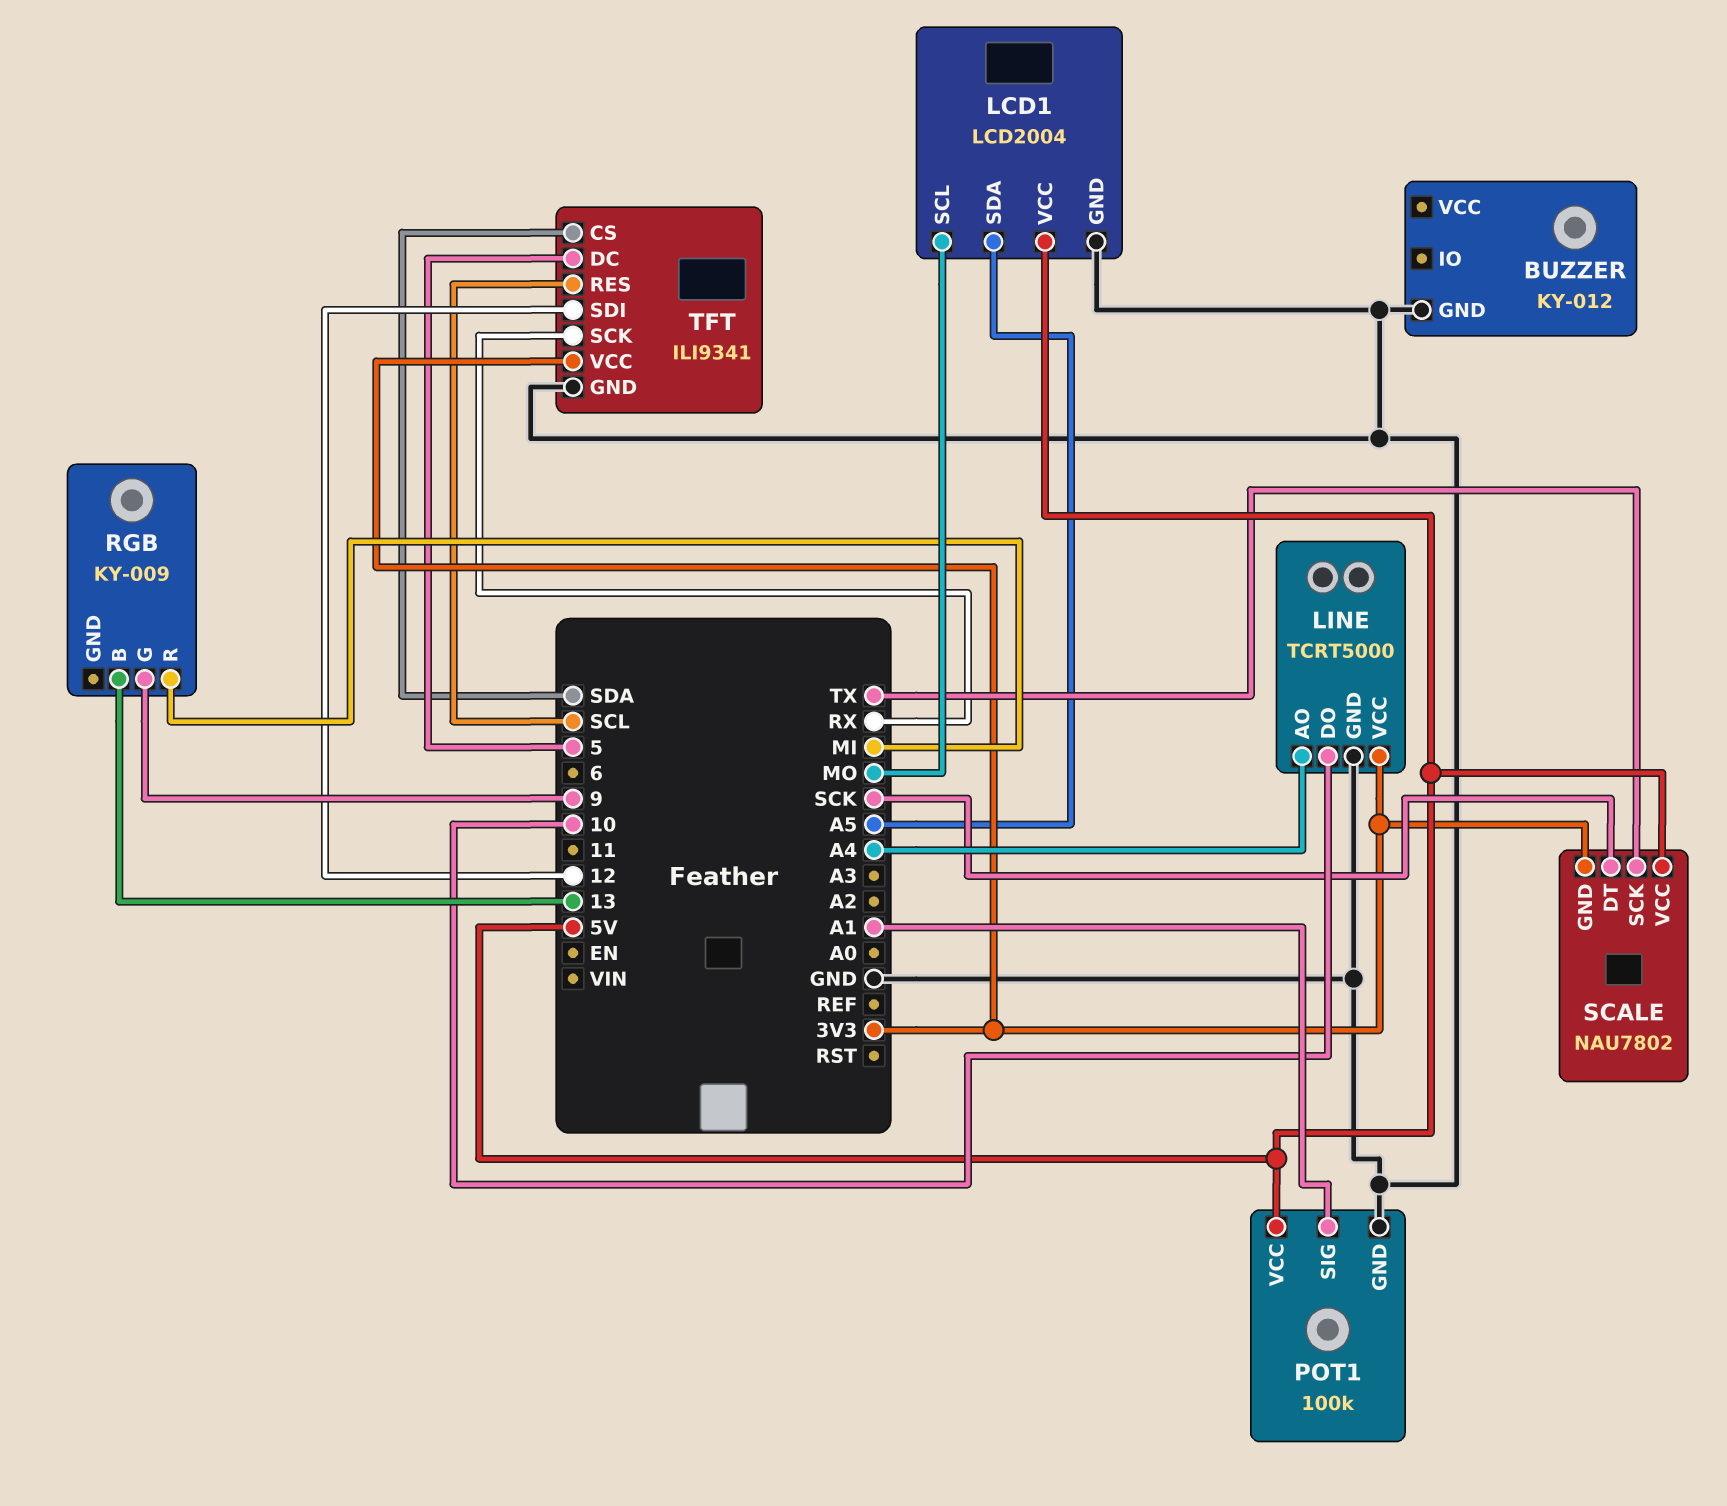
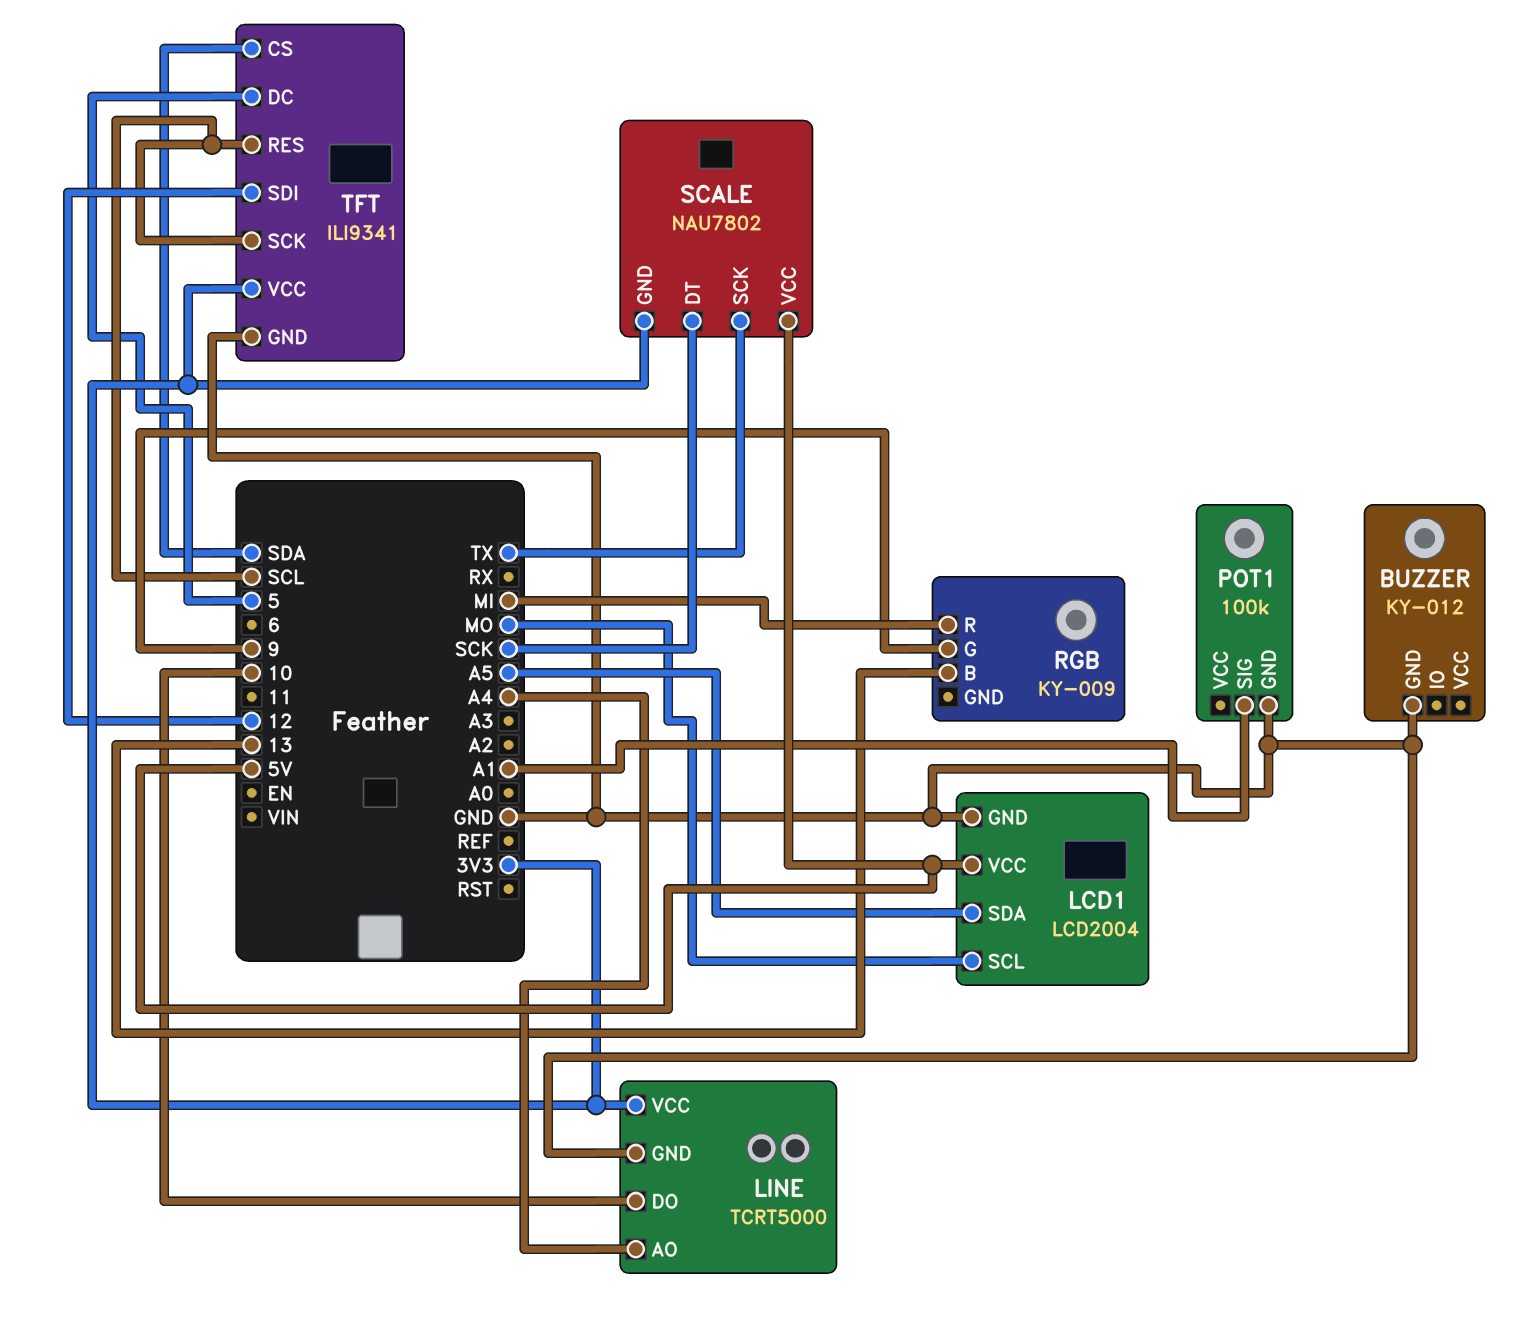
POT1 pin VCC: 5V -> none
TFT pin SCK: RX -> SCL

